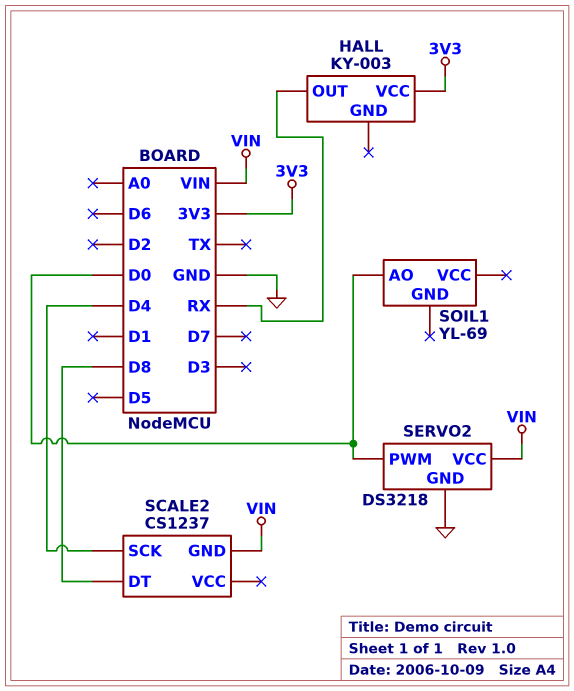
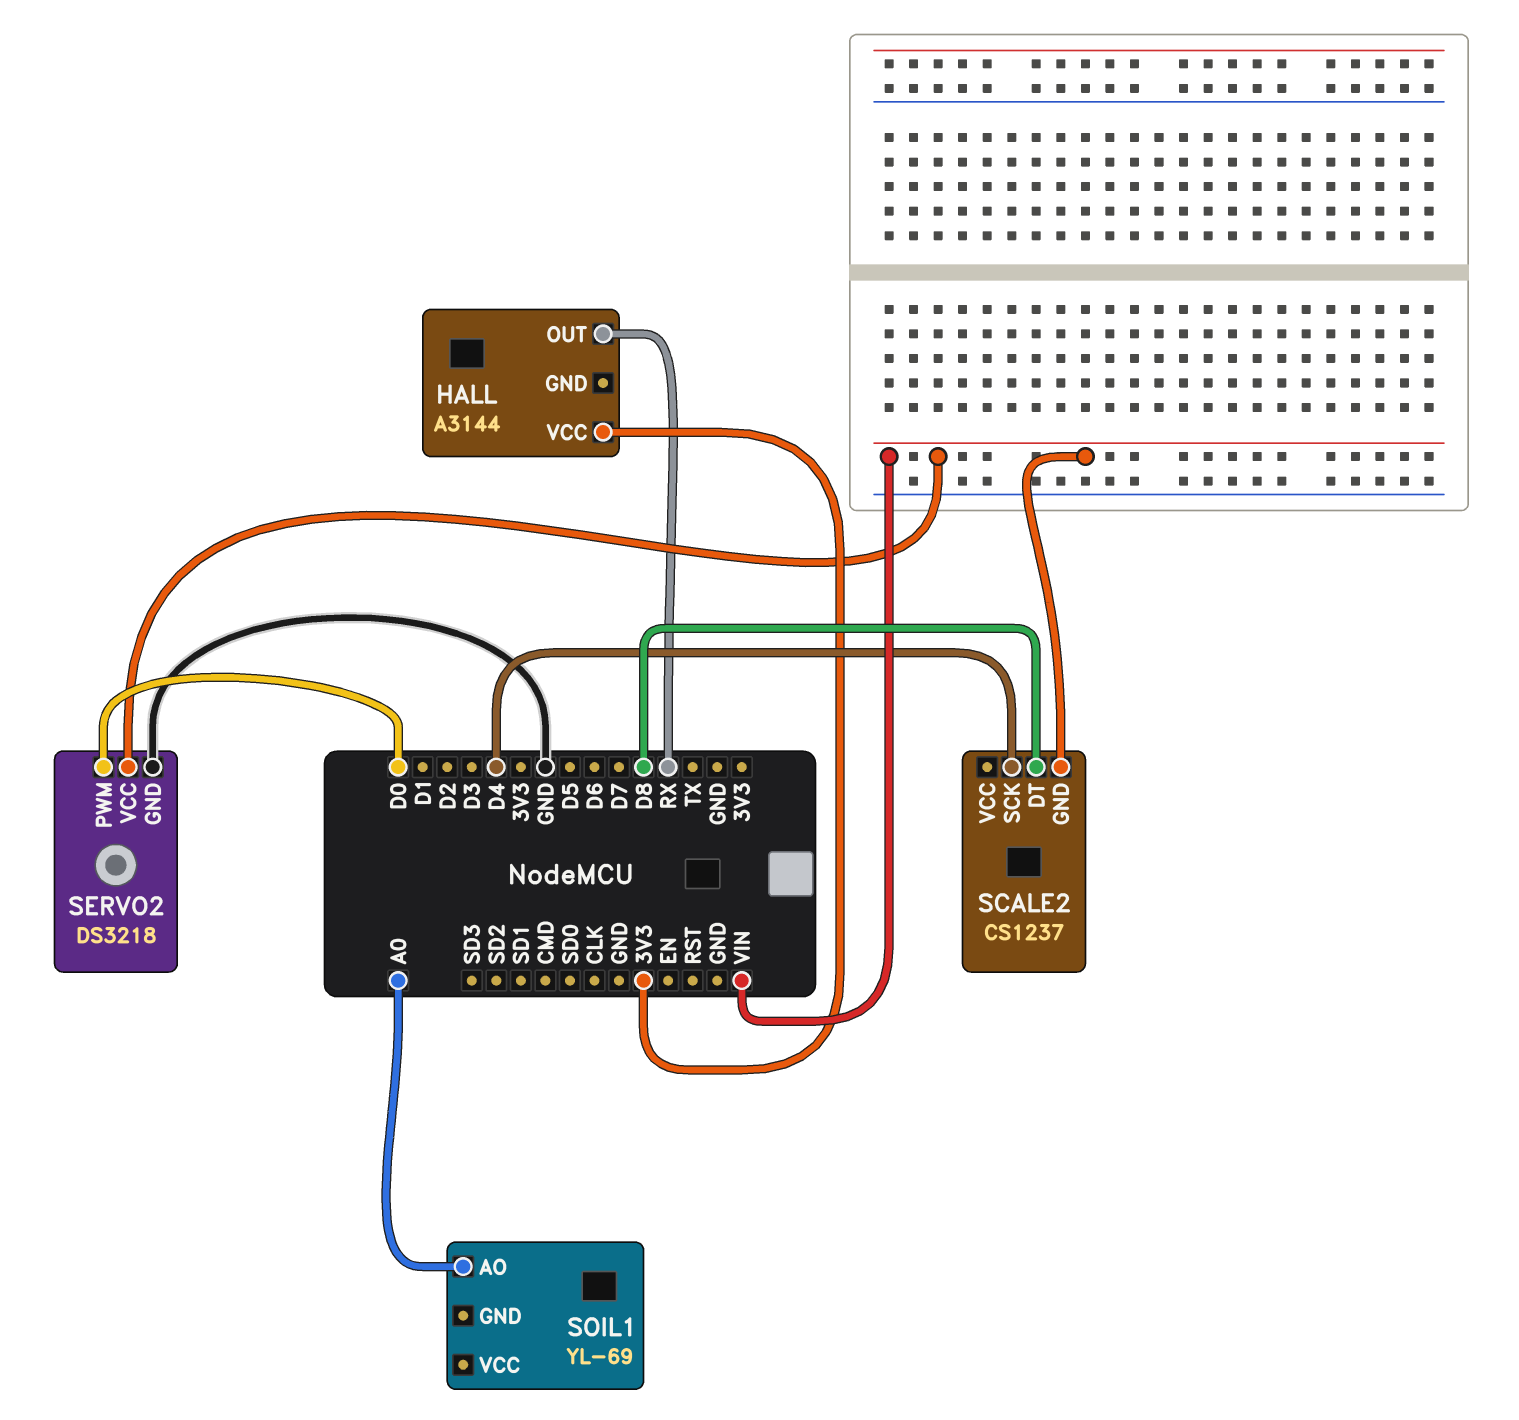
HALL: KY-003 -> A3144
SOIL1 pin AO: D0 -> A0

